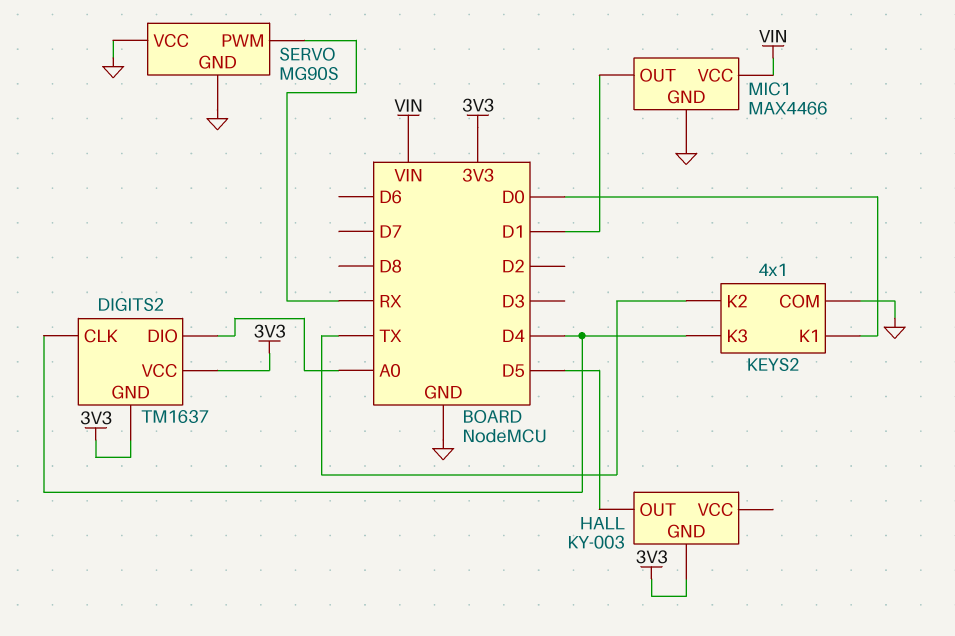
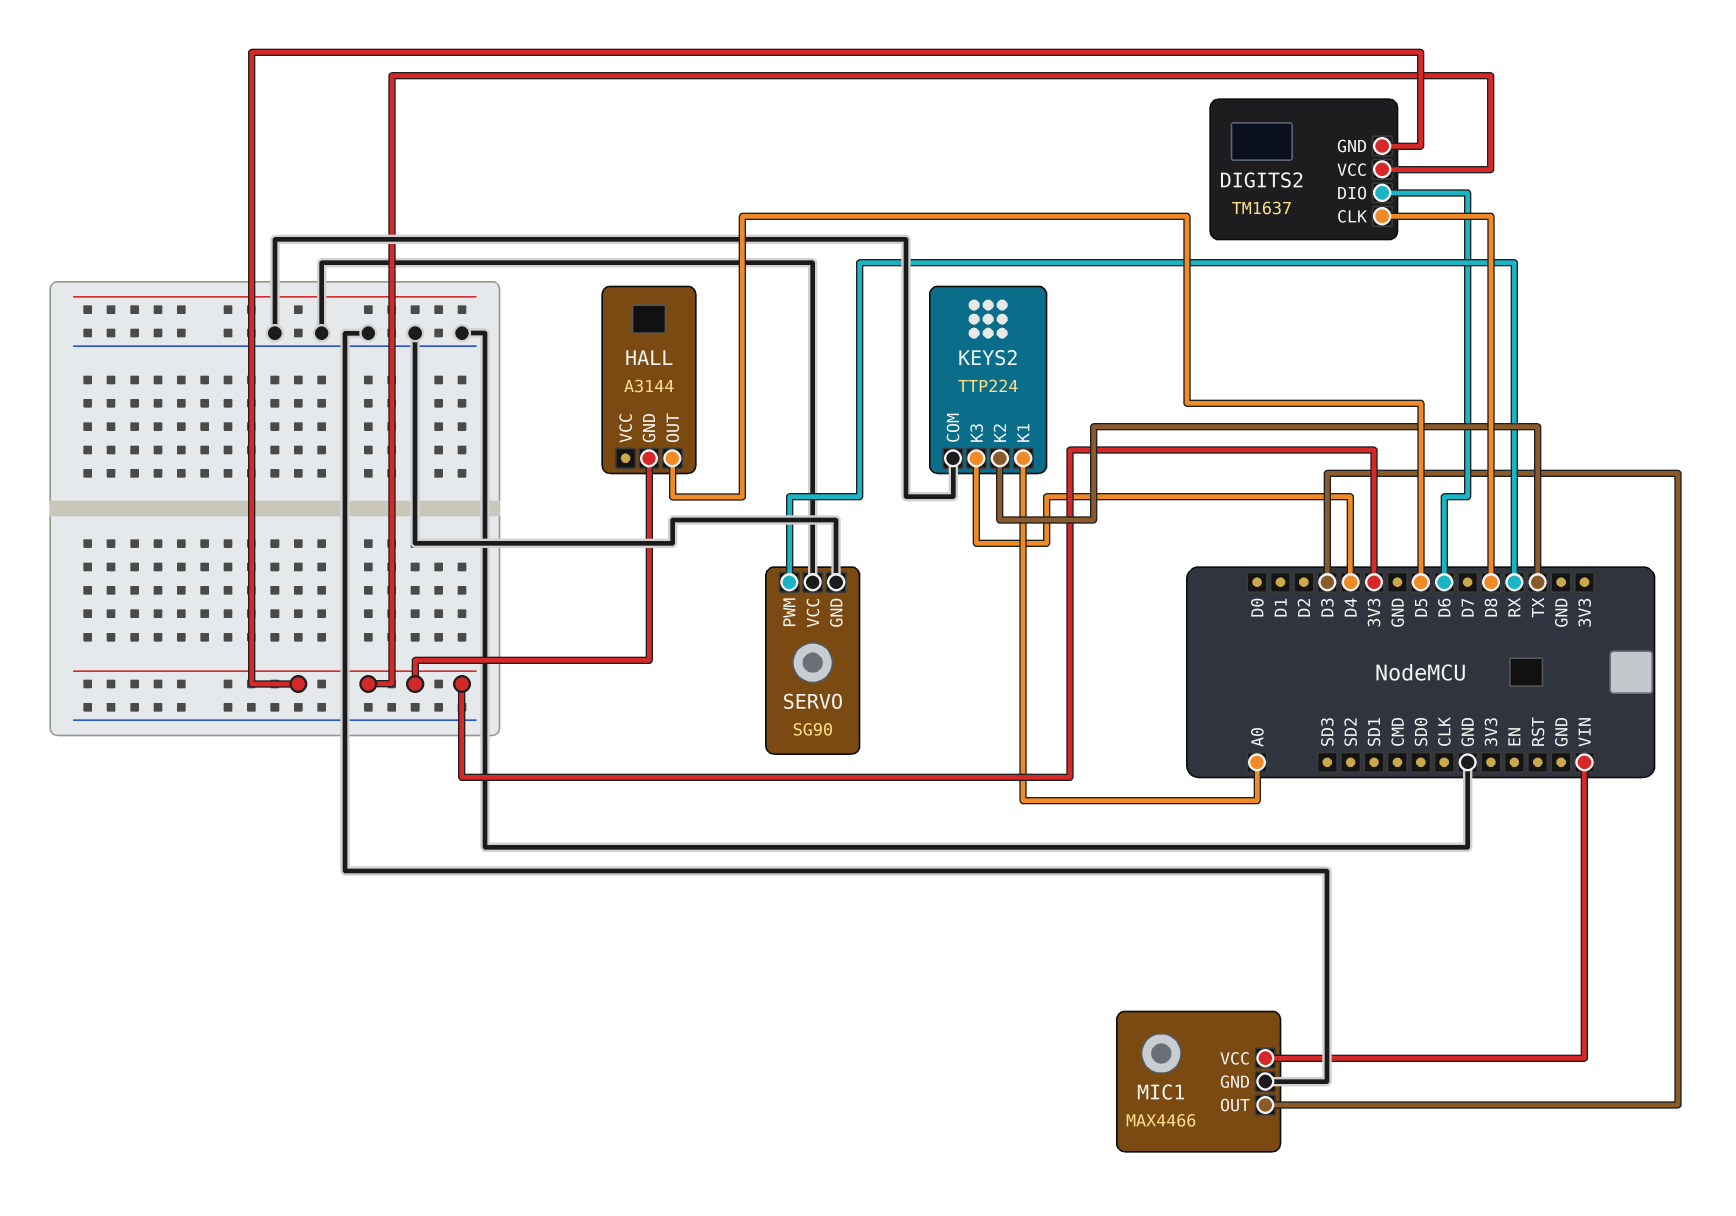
DIGITS2 pin CLK: D4 -> D8
DIGITS2 pin DIO: A0 -> D6
HALL: KY-003 -> A3144
KEYS2: 4x1 -> TTP224
KEYS2 pin K1: D0 -> A0
MIC1 pin OUT: D1 -> D3
SERVO: MG90S -> SG90

